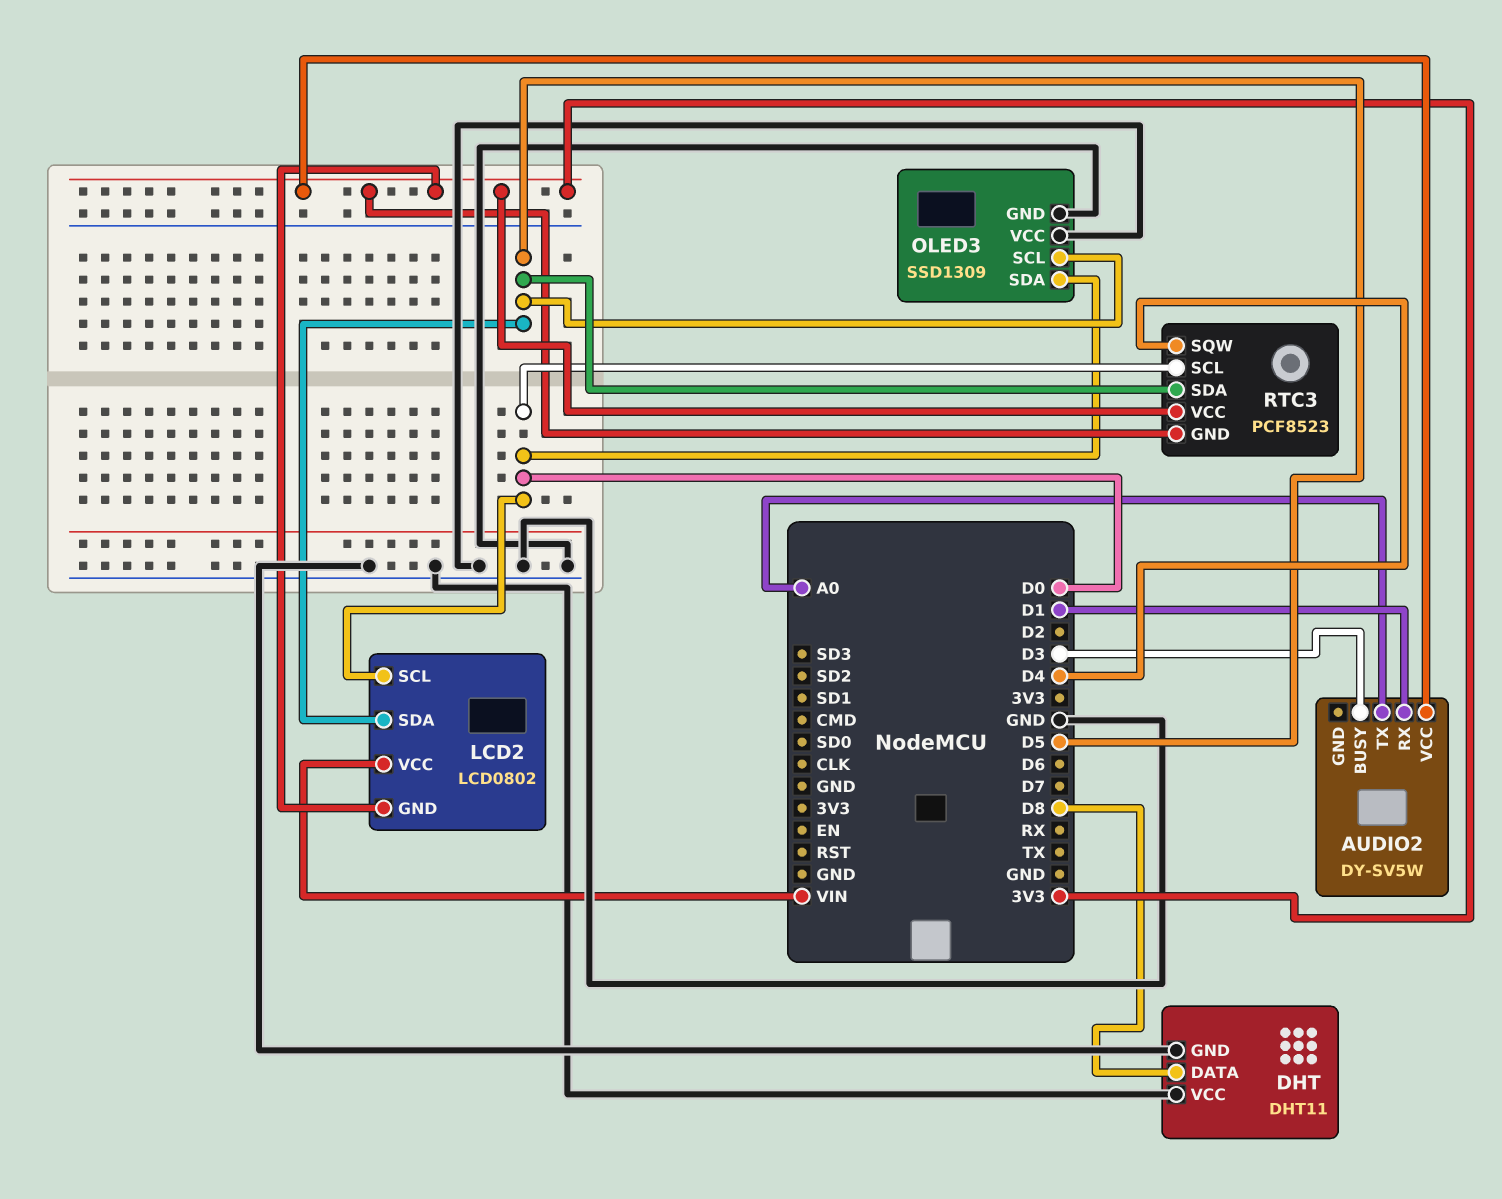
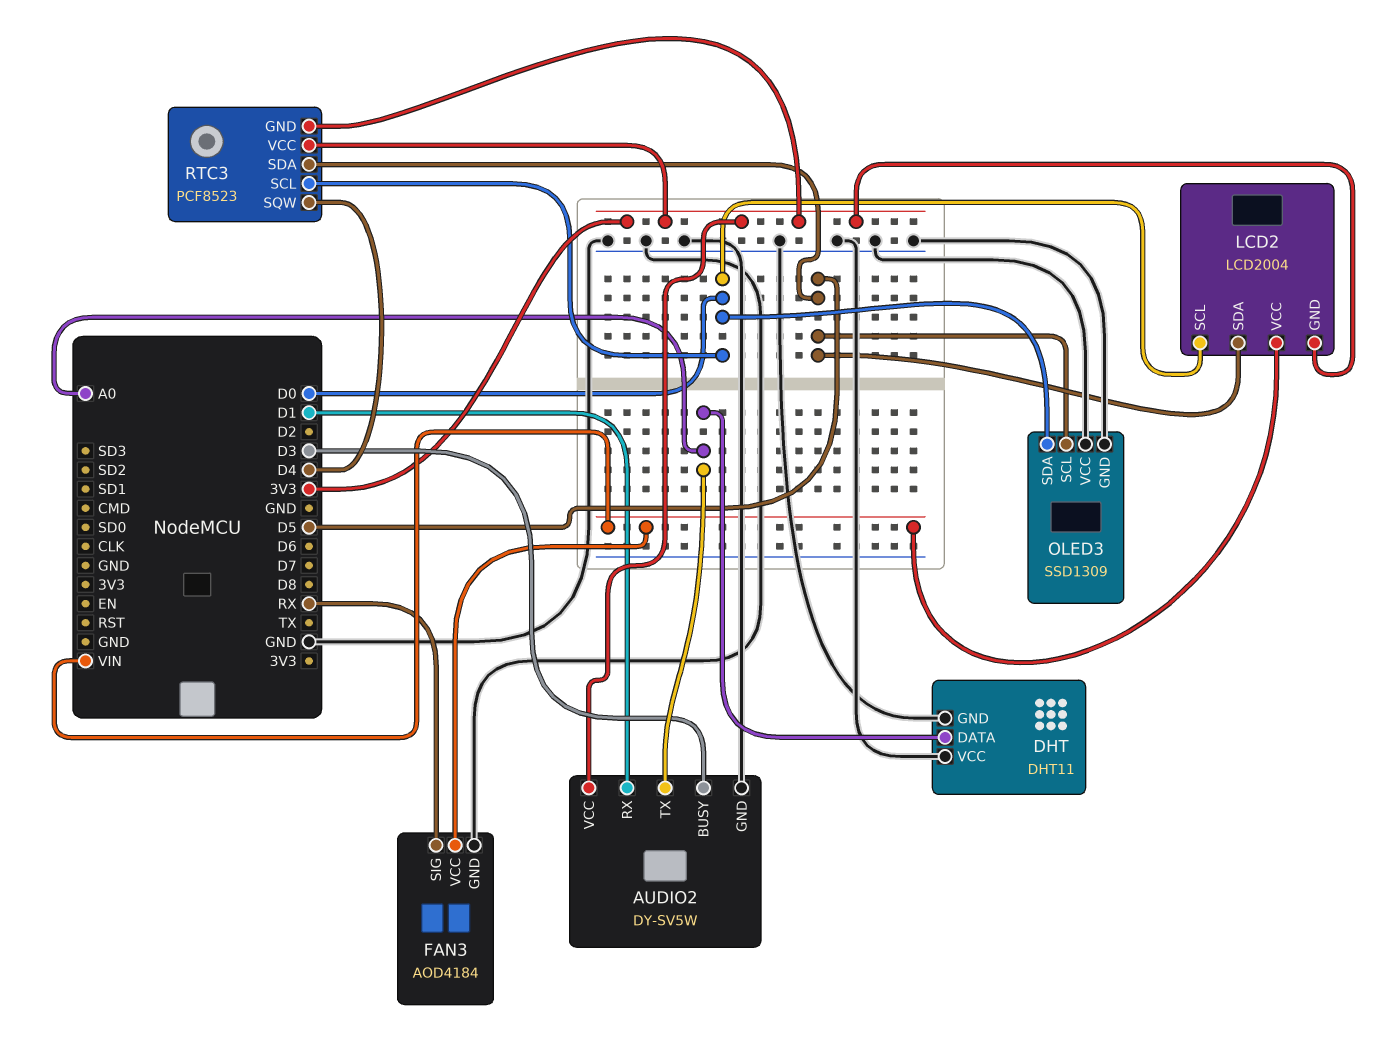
AUDIO2 pin GND: none -> GND
DHT pin DATA: D8 -> A0
FAN3: none -> AOD4184
FAN3 pin GND: none -> GND
FAN3 pin SIG: none -> RX
FAN3 pin VCC: none -> VIN
LCD2: LCD0802 -> LCD2004

